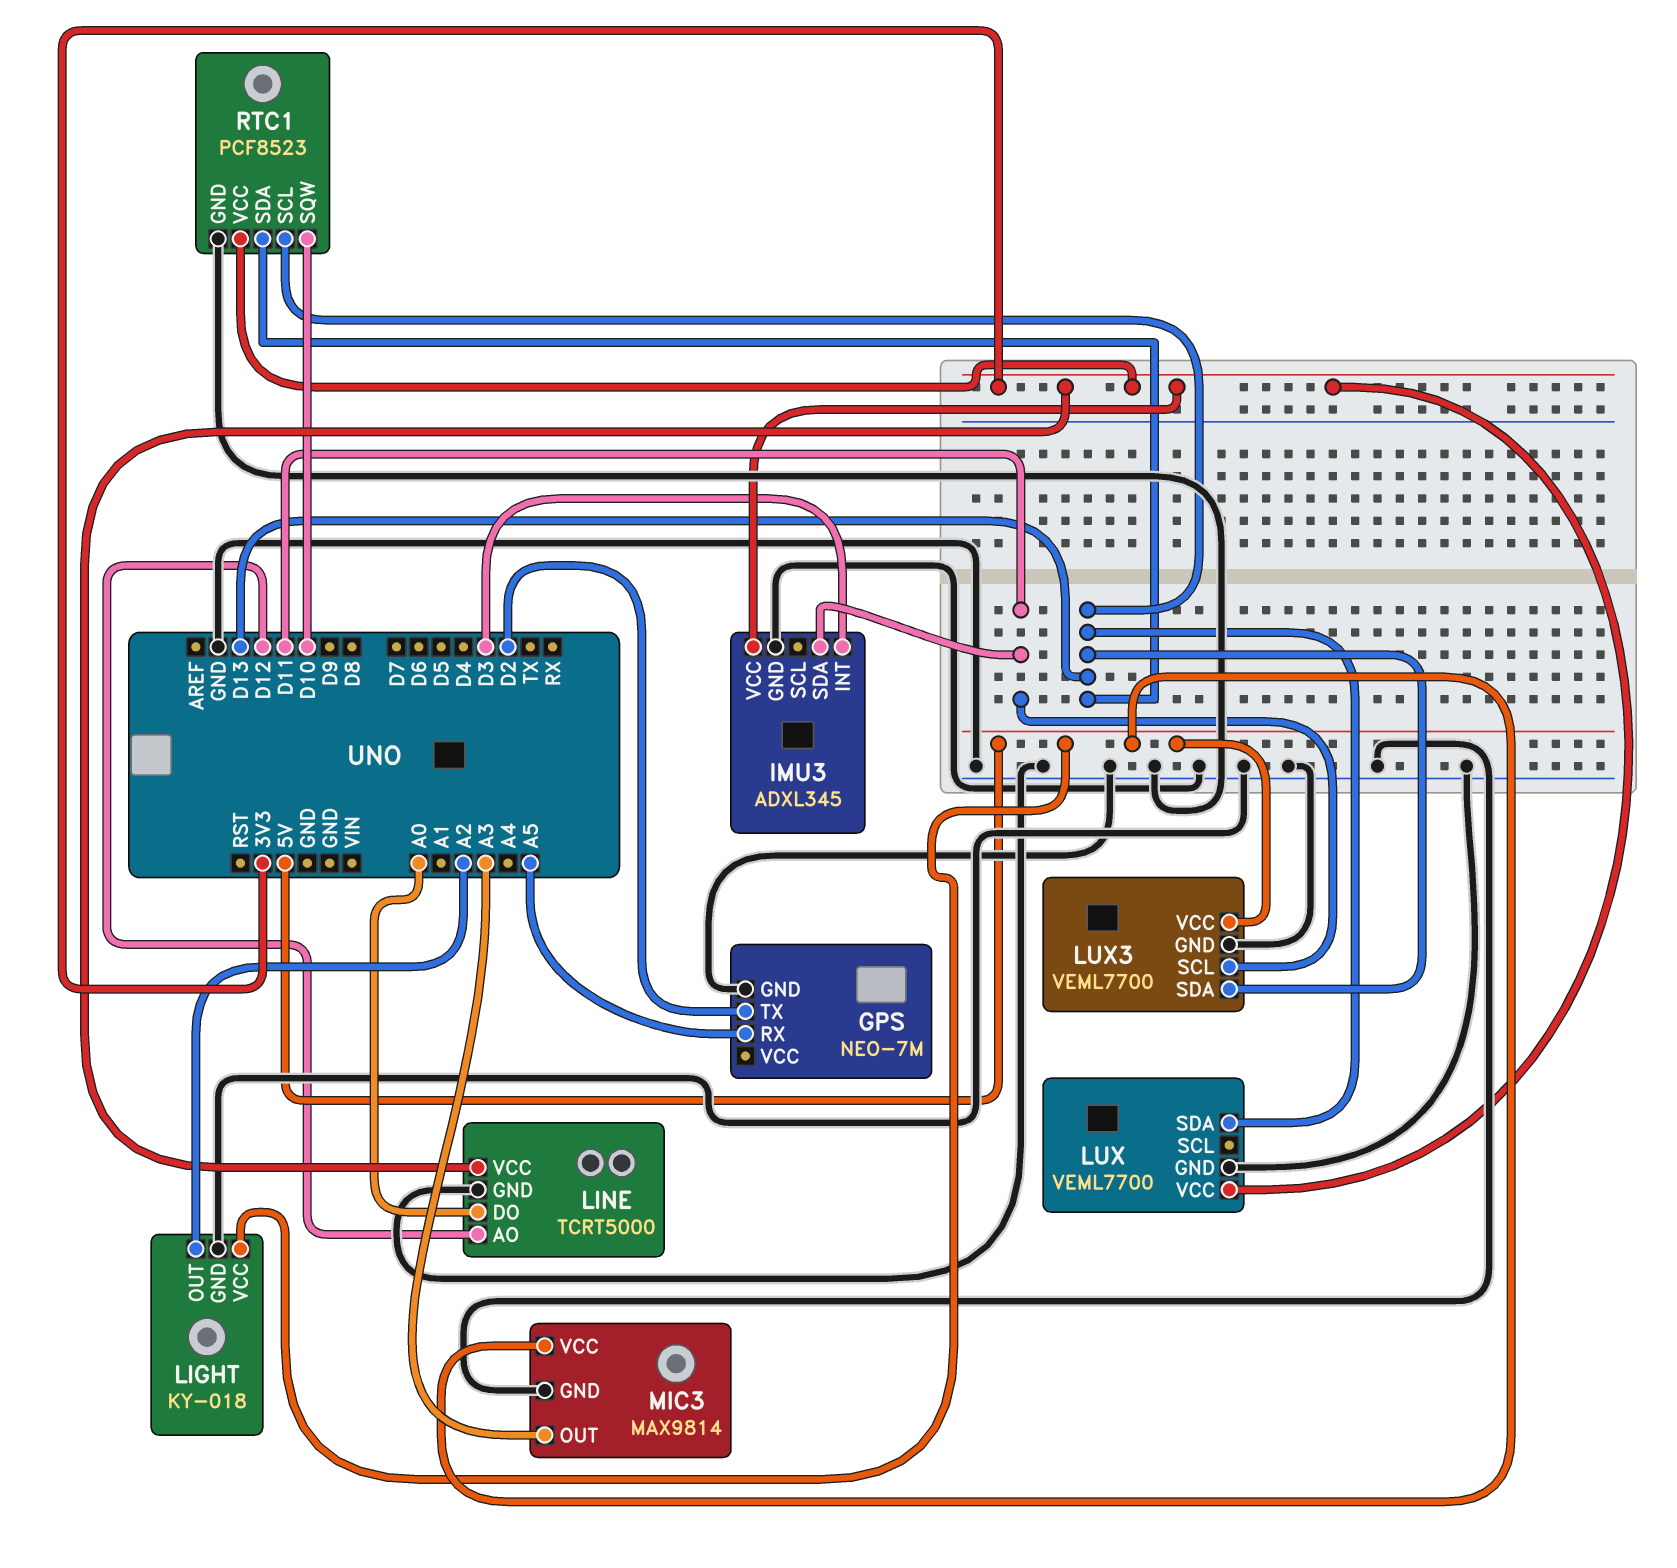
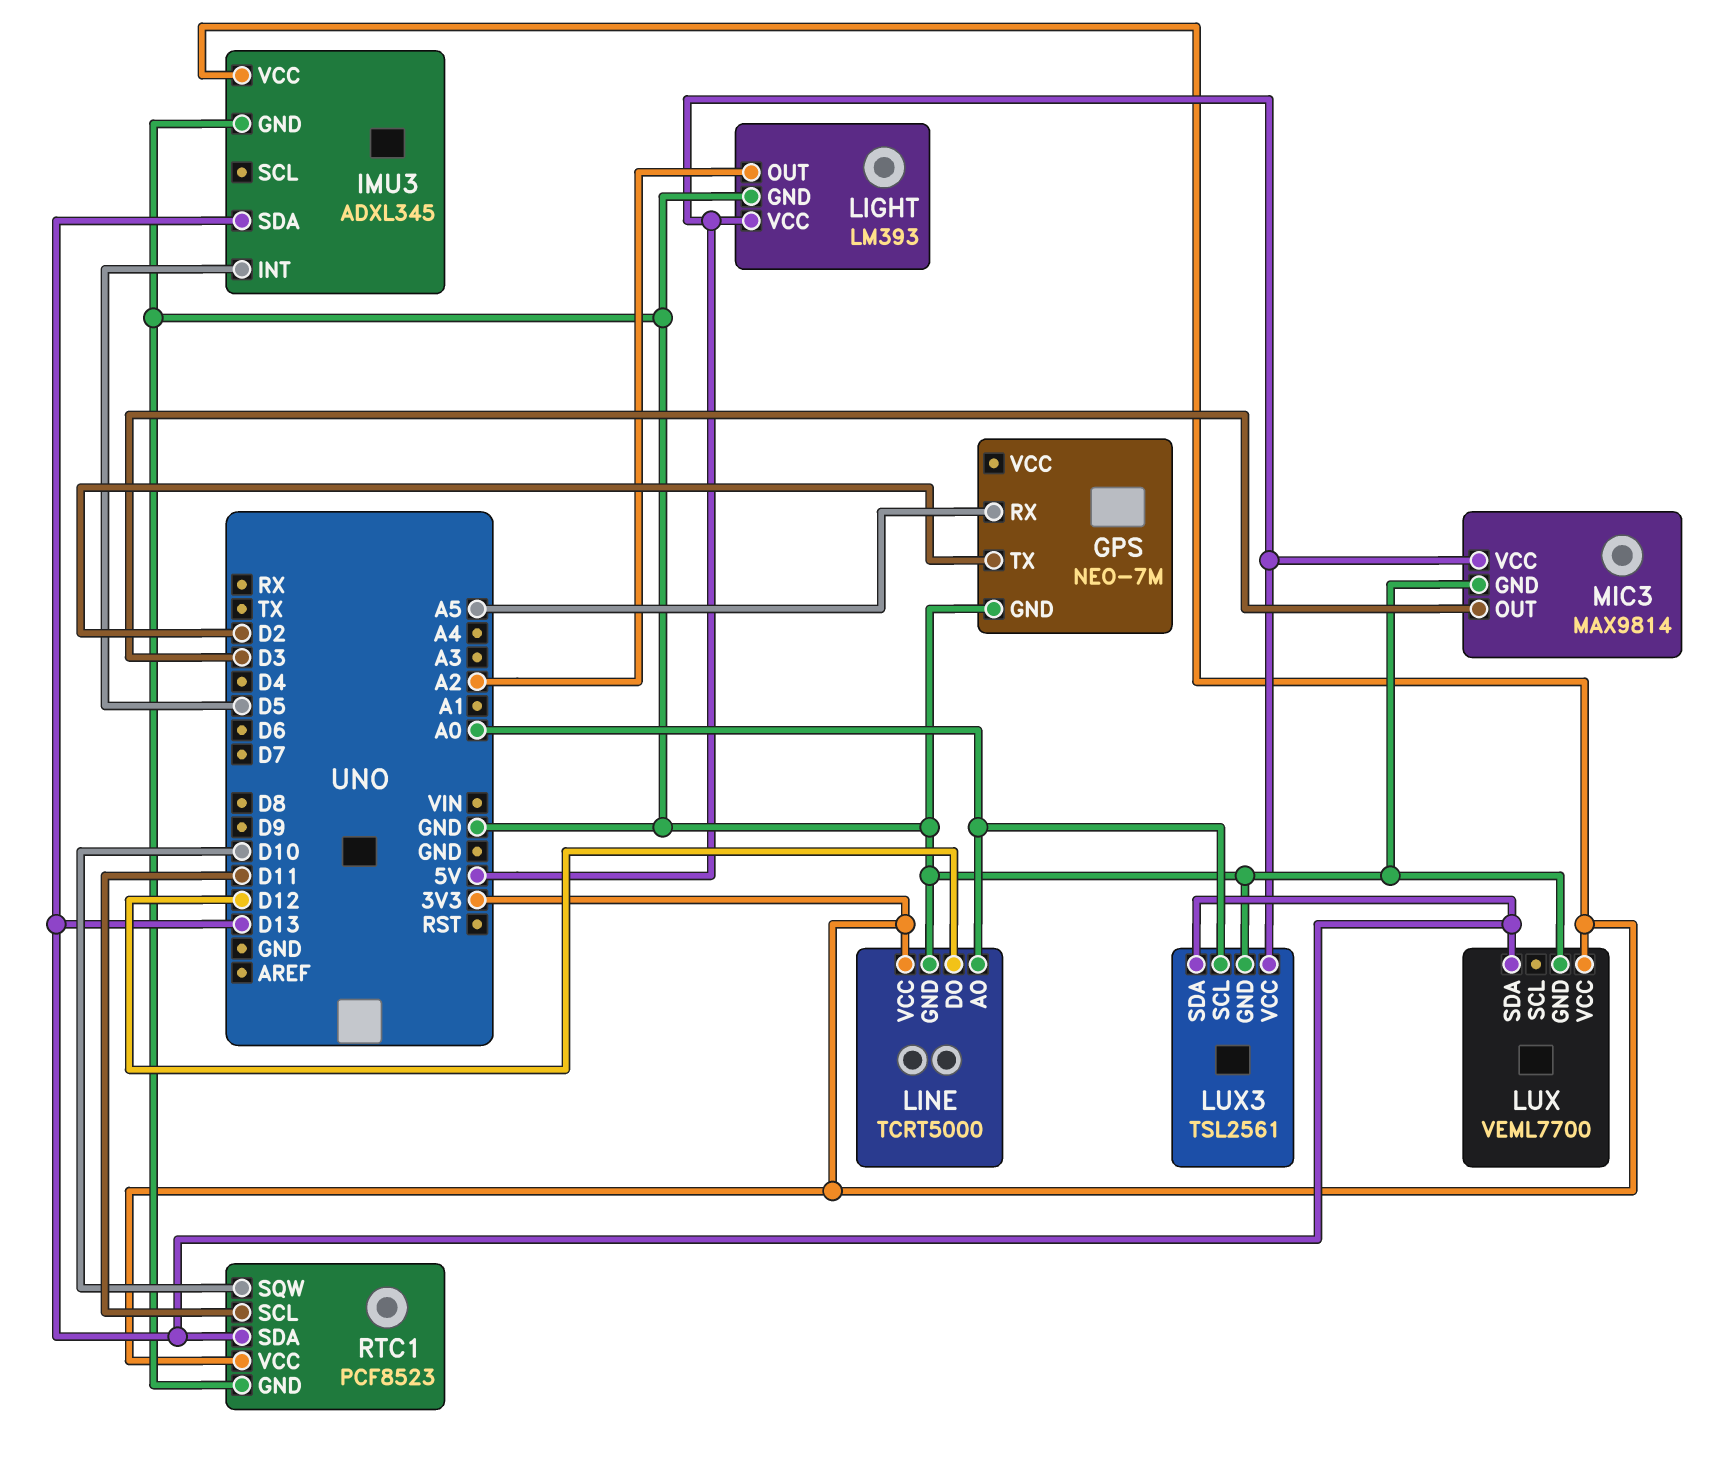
IMU3 pin INT: D3 -> D5
IMU3 pin SDA: D11 -> D13
LIGHT: KY-018 -> LM393
LINE pin AO: D12 -> A0
LINE pin DO: A0 -> D12
LUX3: VEML7700 -> TSL2561
LUX3 pin SCL: D11 -> A0
MIC3 pin OUT: A3 -> D3
RTC1 pin SCL: D13 -> D11

